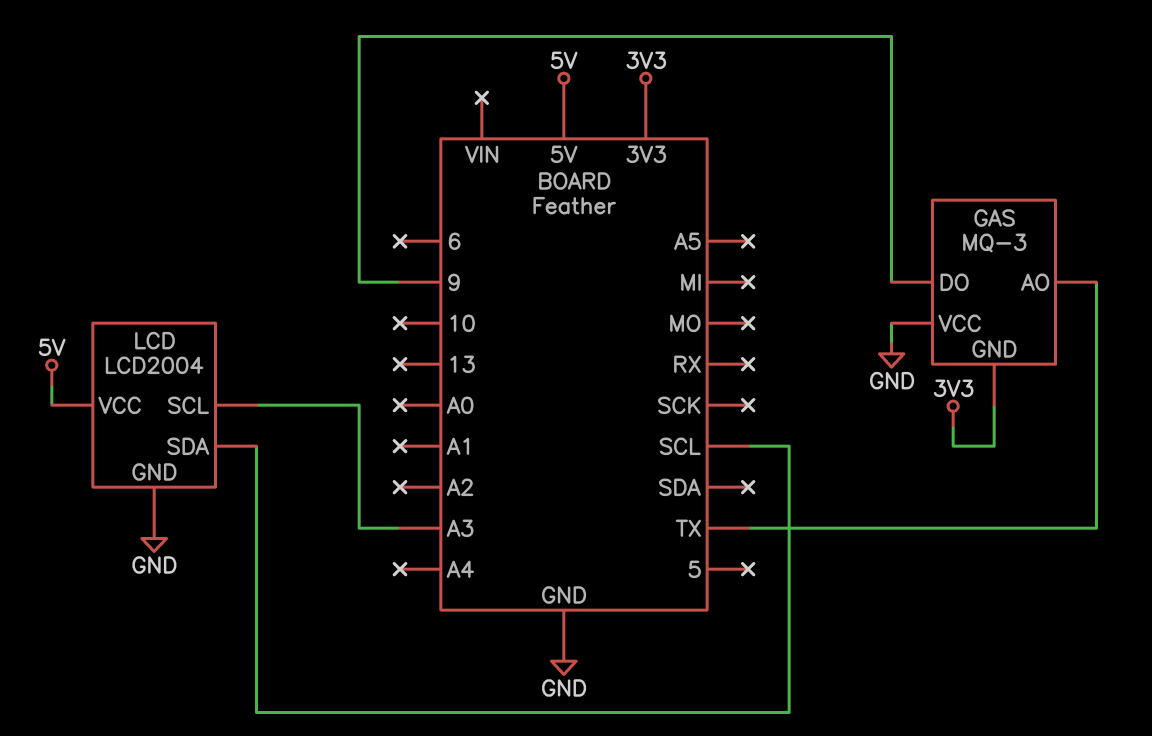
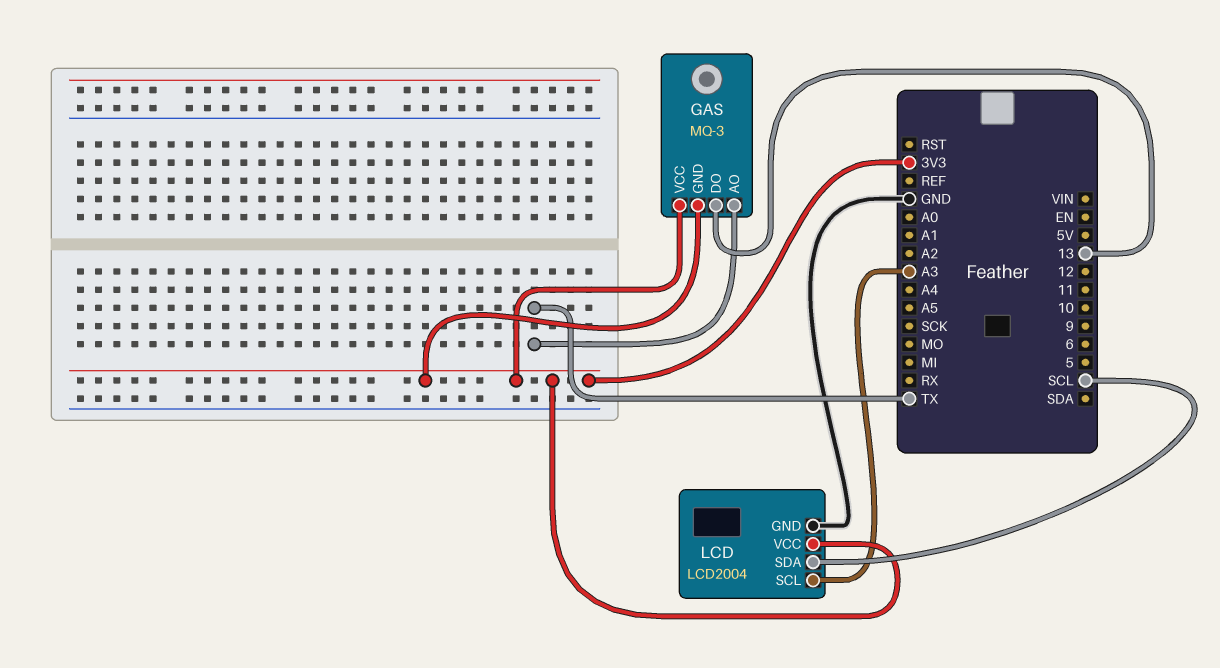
GAS pin DO: 9 -> 13
GAS pin VCC: GND -> 3V3
LCD pin VCC: 5V -> 3V3

